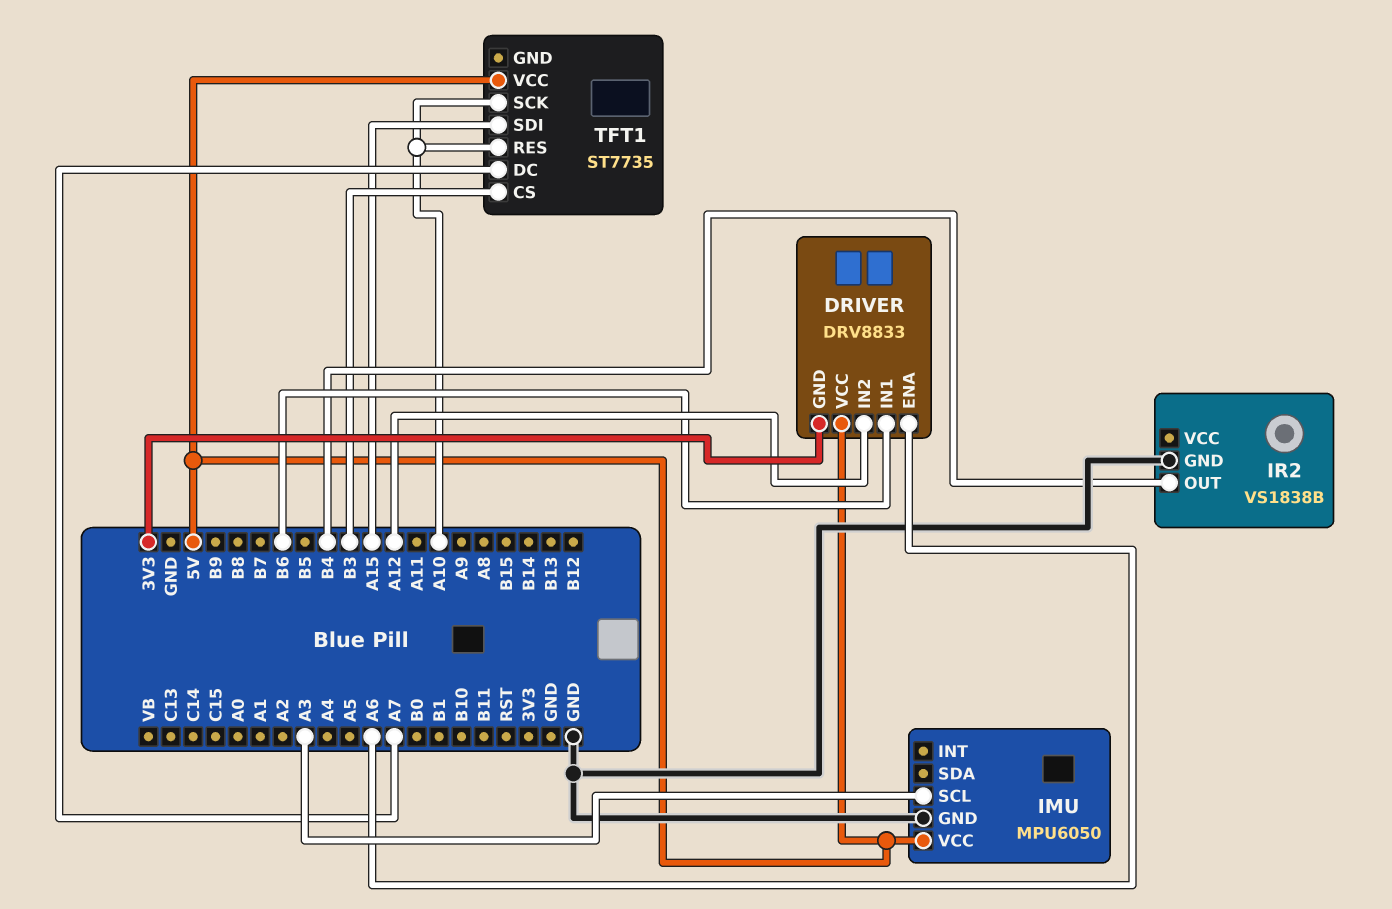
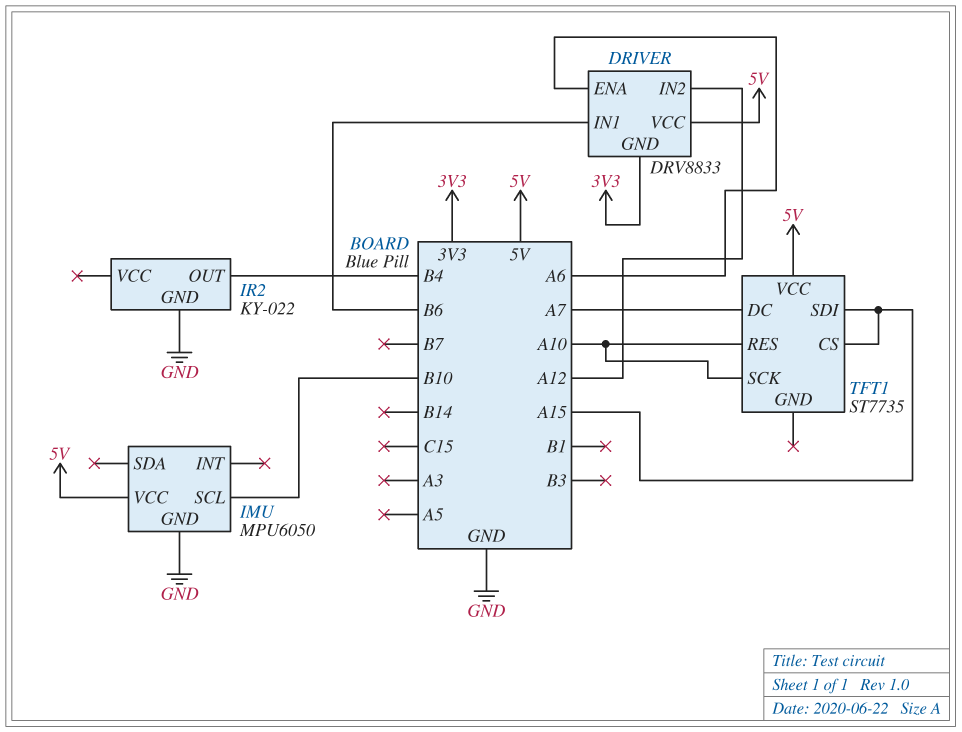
IMU pin SCL: A3 -> B10
IR2: VS1838B -> KY-022
TFT1 pin CS: B3 -> A15

